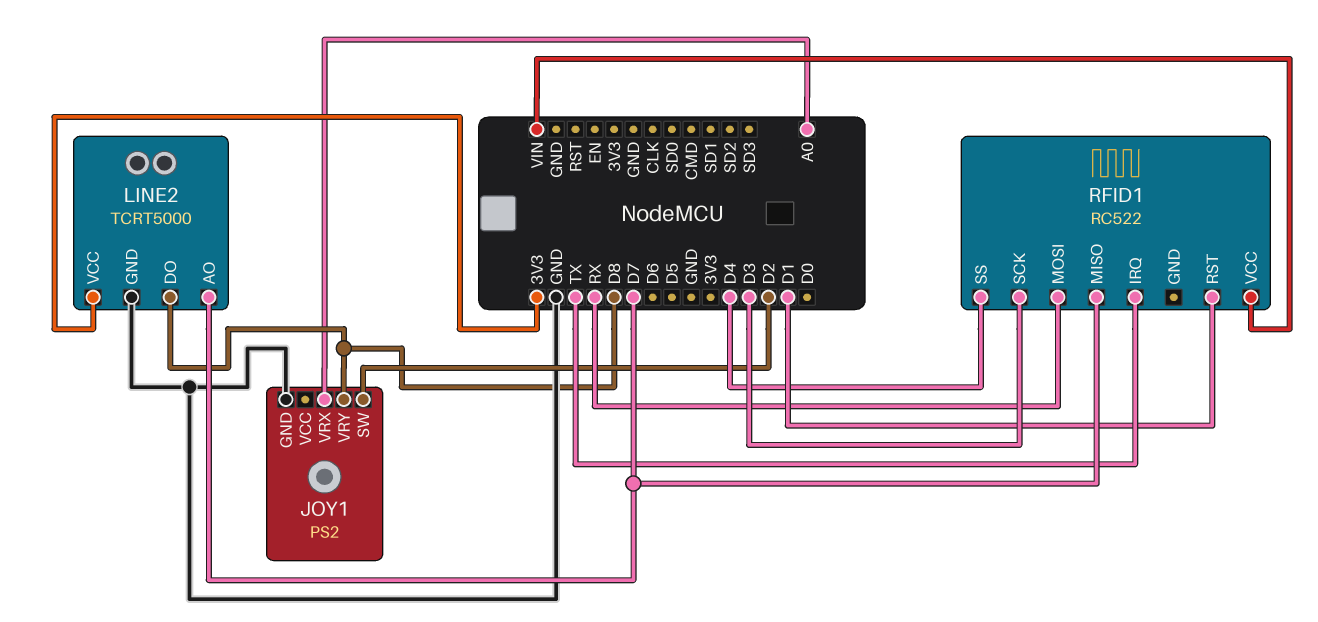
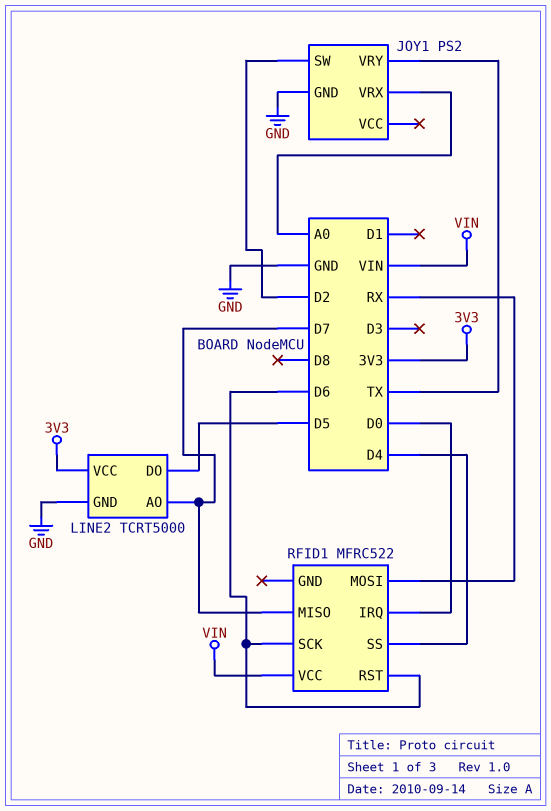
JOY1 pin VRY: D8 -> TX
LINE2 pin DO: D8 -> D5
RFID1: RC522 -> MFRC522
RFID1 pin IRQ: TX -> D0
RFID1 pin RST: D1 -> D6
RFID1 pin SCK: D3 -> D6

